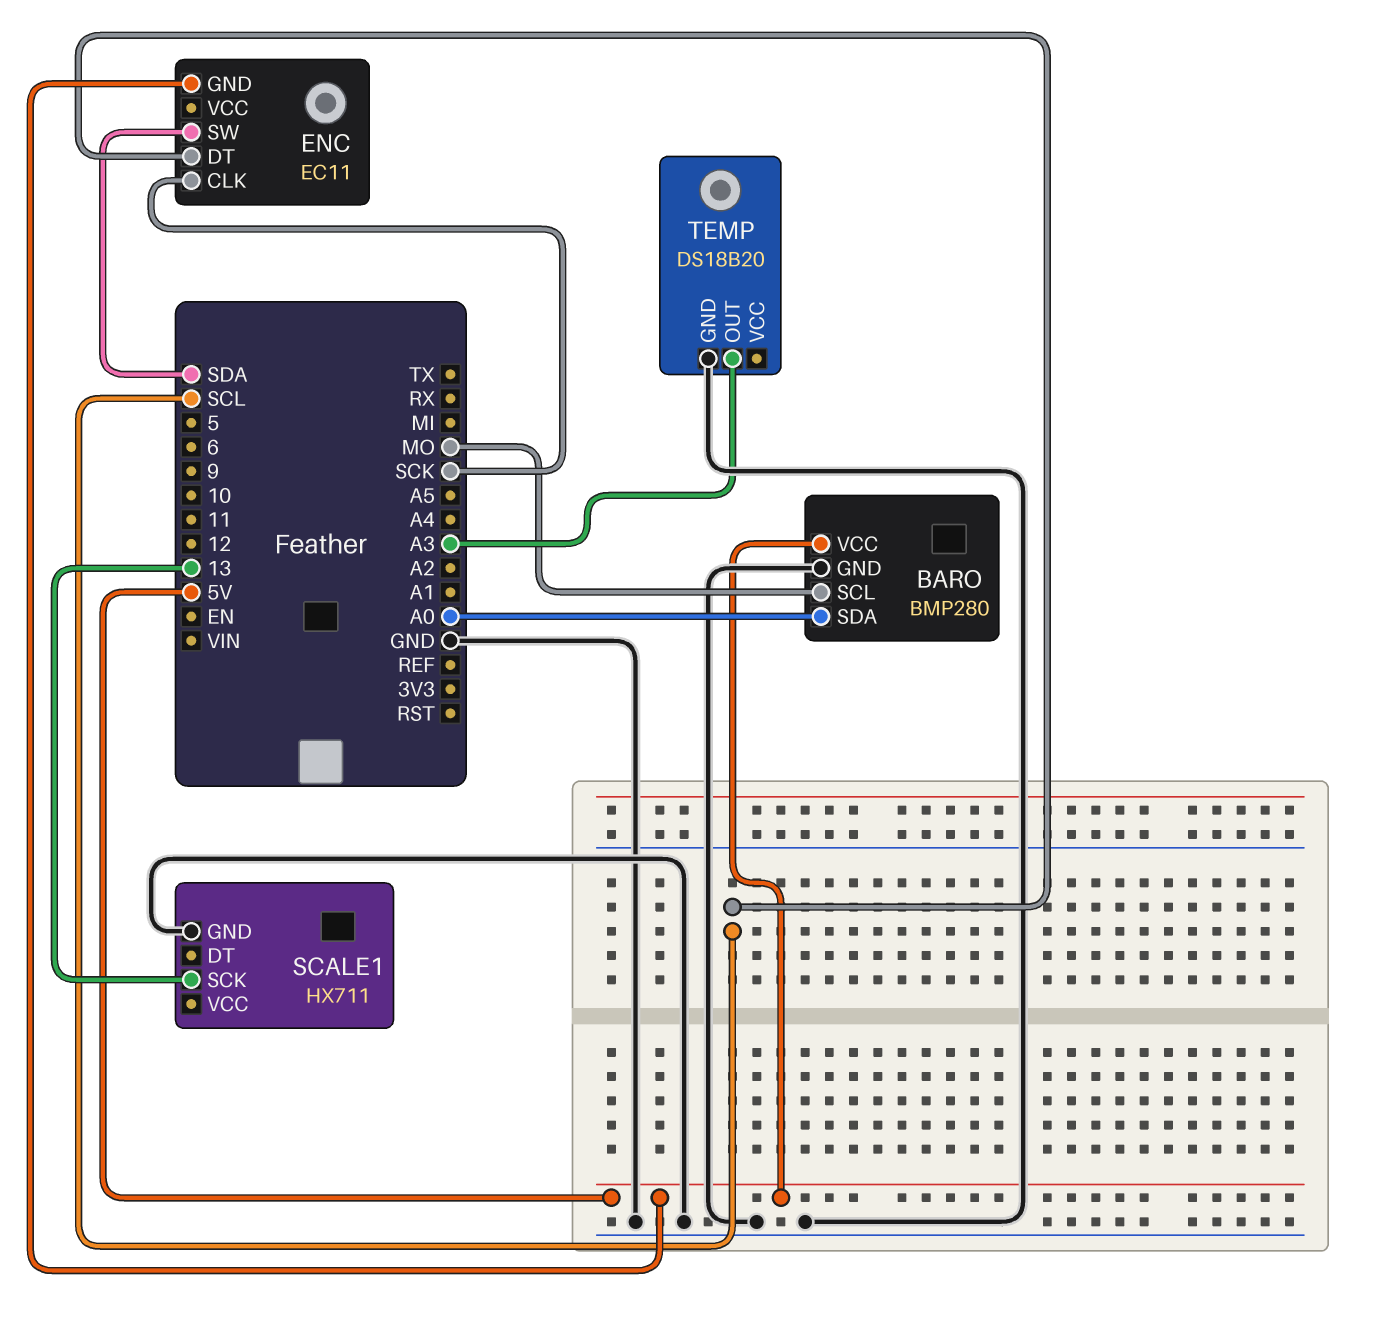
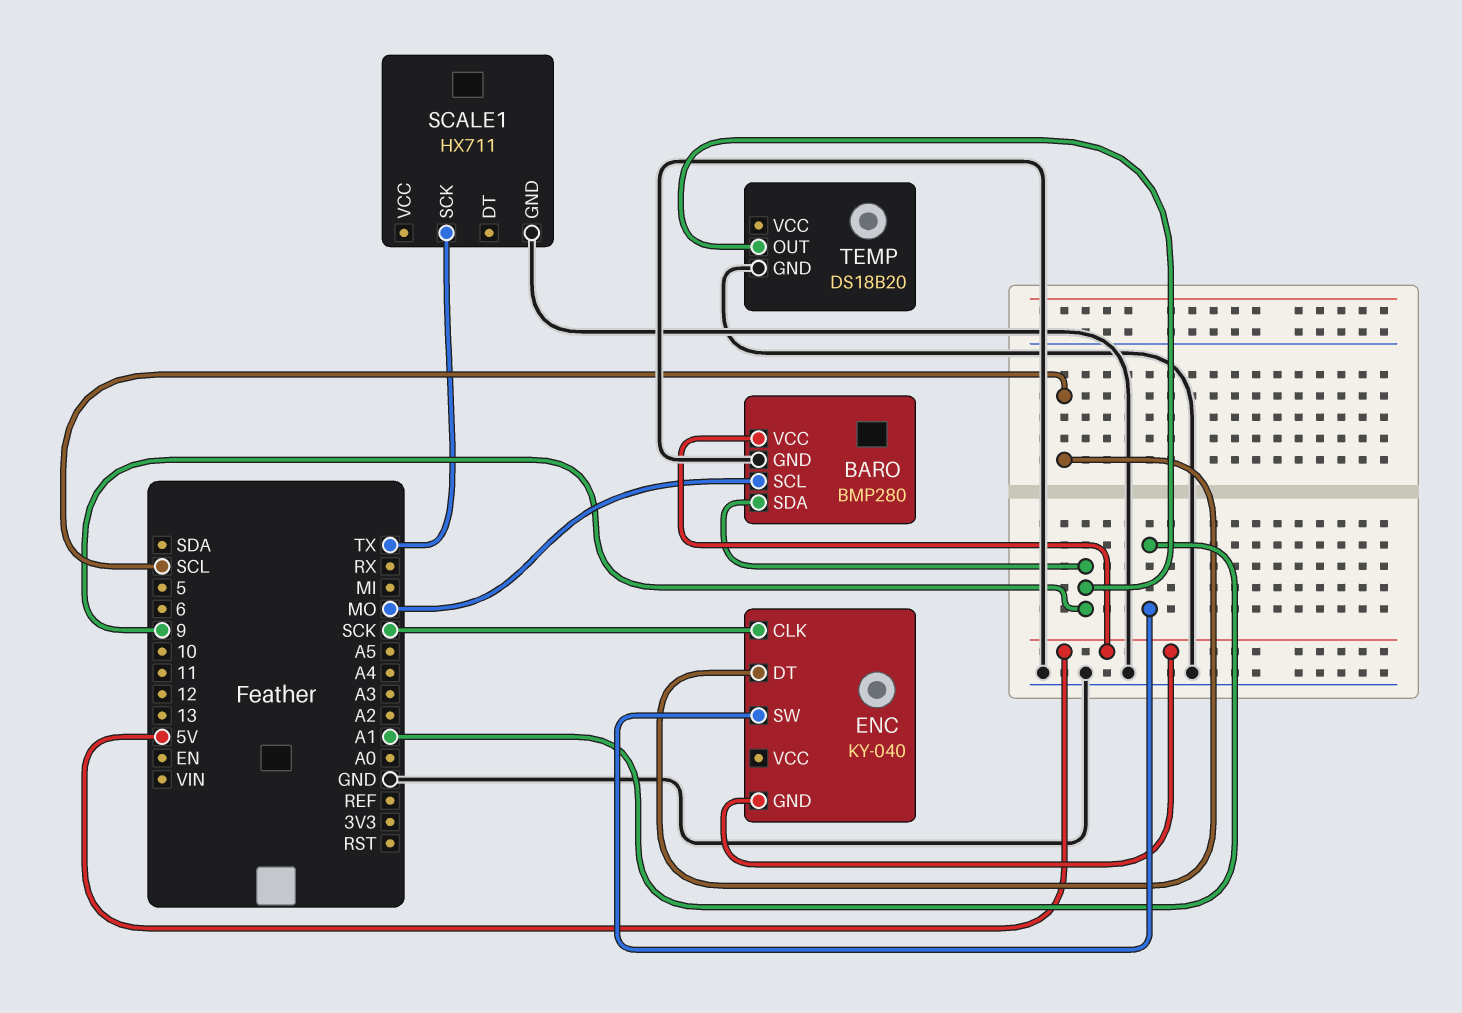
BARO pin SDA: A0 -> 9
ENC: EC11 -> KY-040
ENC pin SW: SDA -> A1
SCALE1 pin SCK: 13 -> TX
TEMP pin OUT: A3 -> 9

